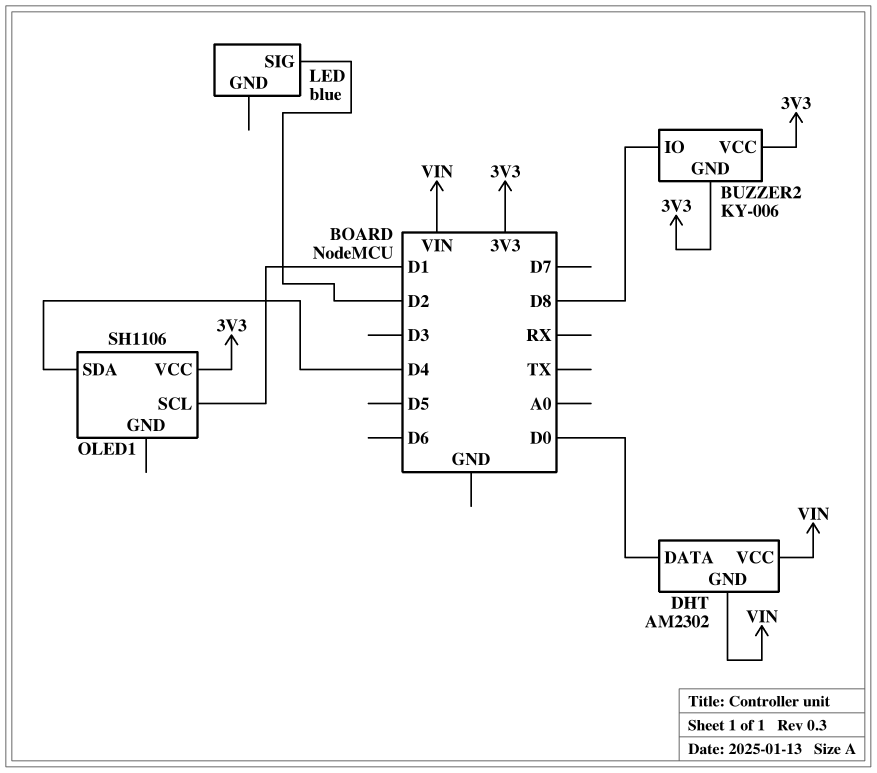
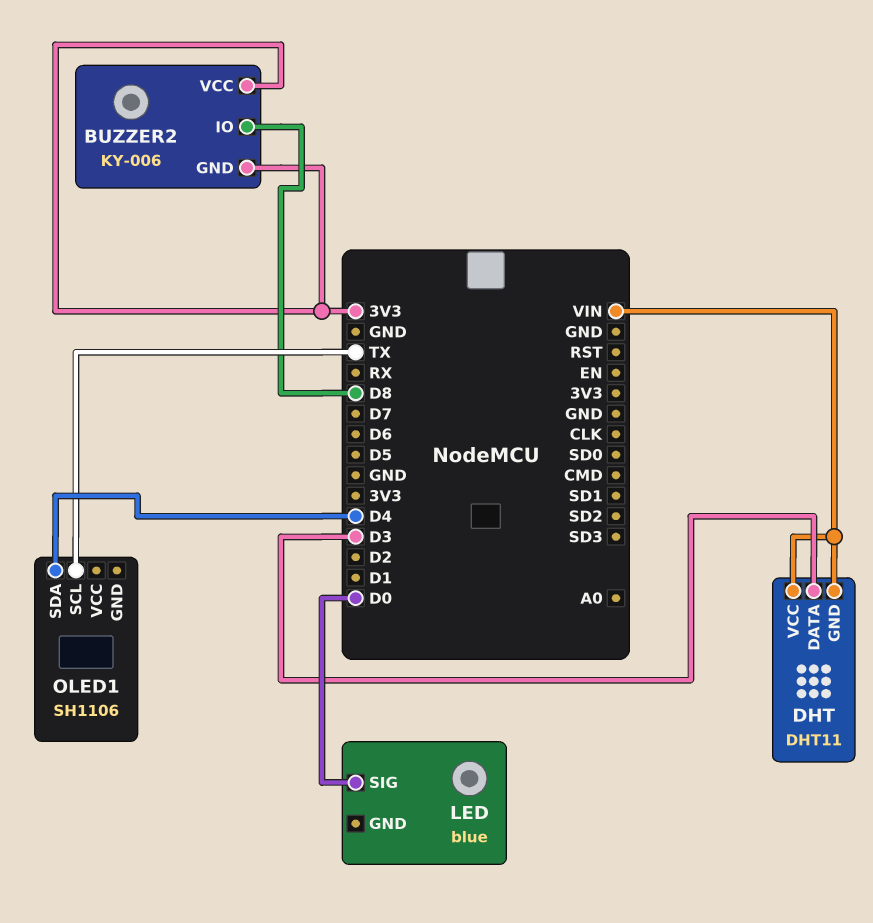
DHT: AM2302 -> DHT11
DHT pin DATA: D0 -> D3
LED pin SIG: D2 -> D0
OLED1 pin SCL: D1 -> TX
OLED1 pin VCC: 3V3 -> none

